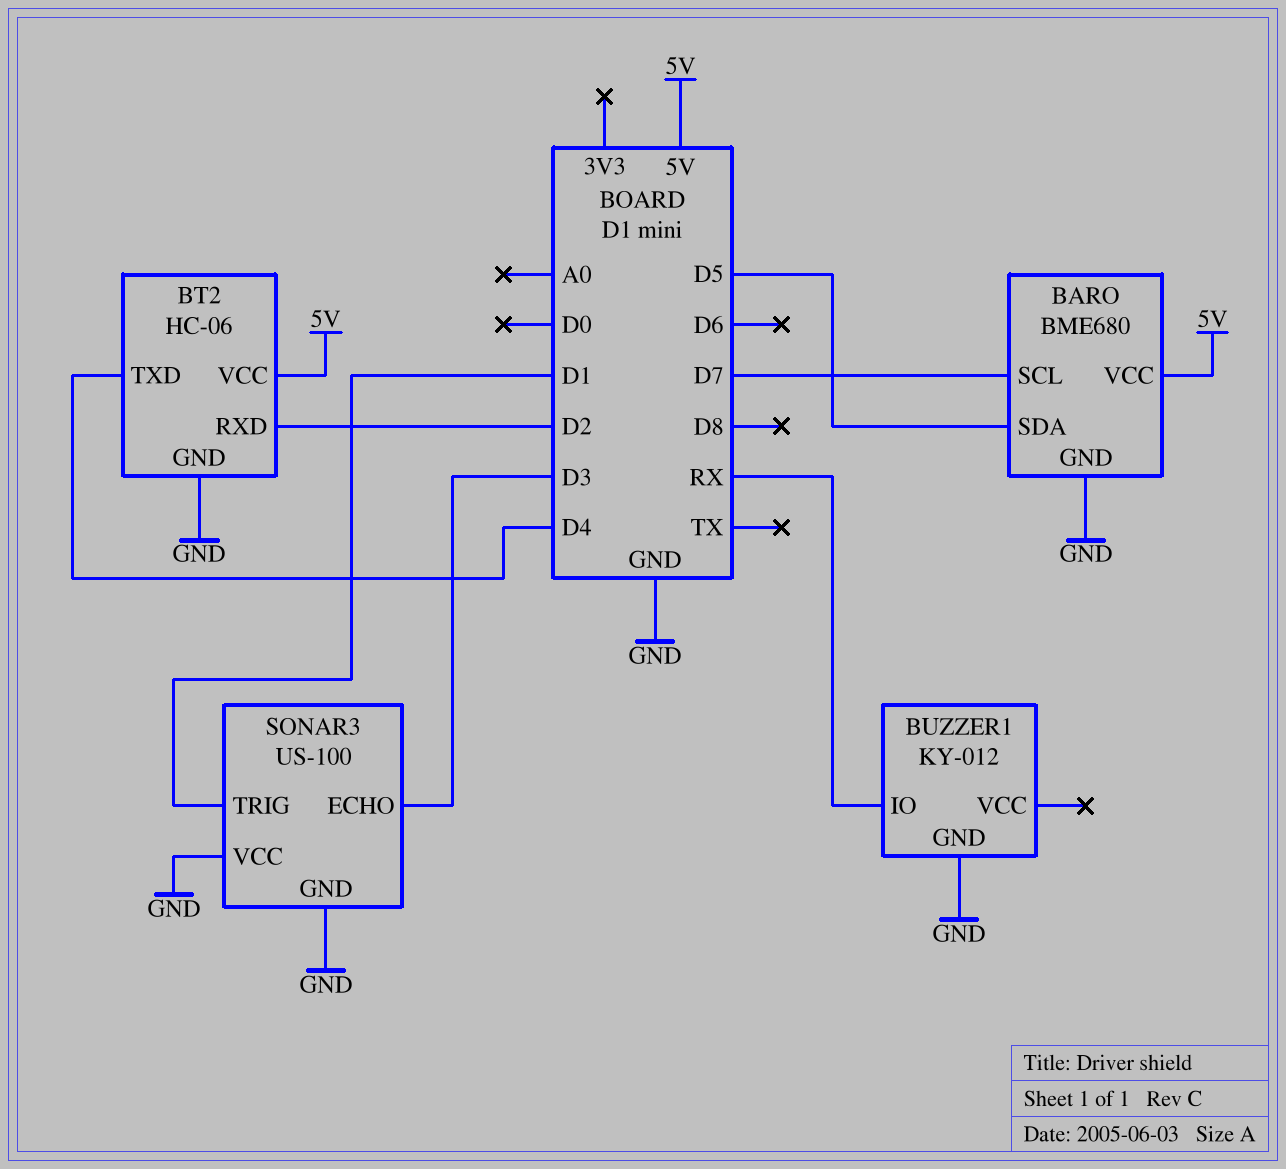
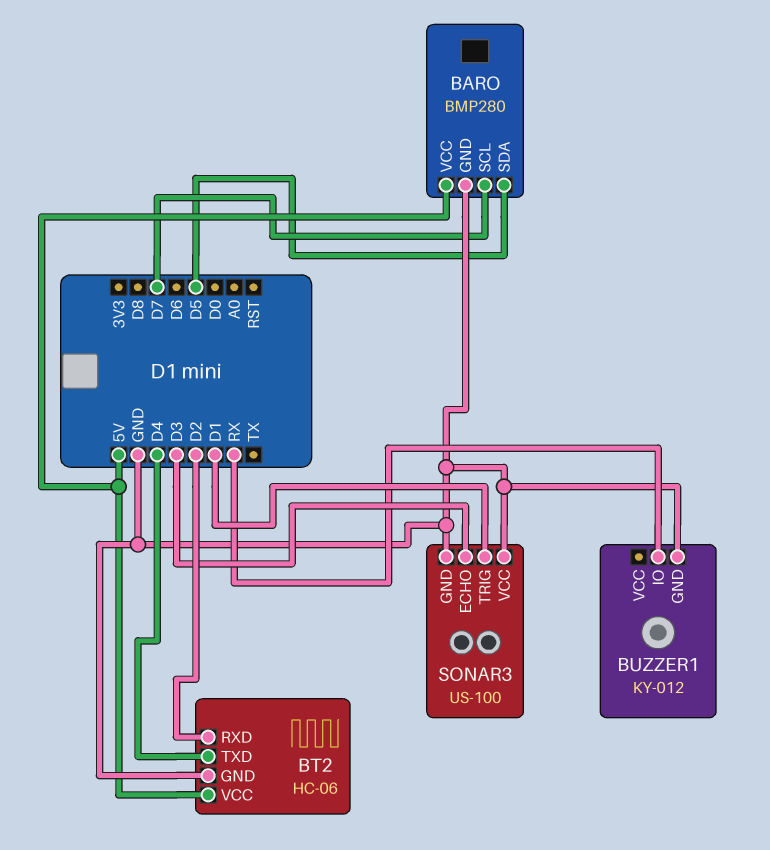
BARO: BME680 -> BMP280

